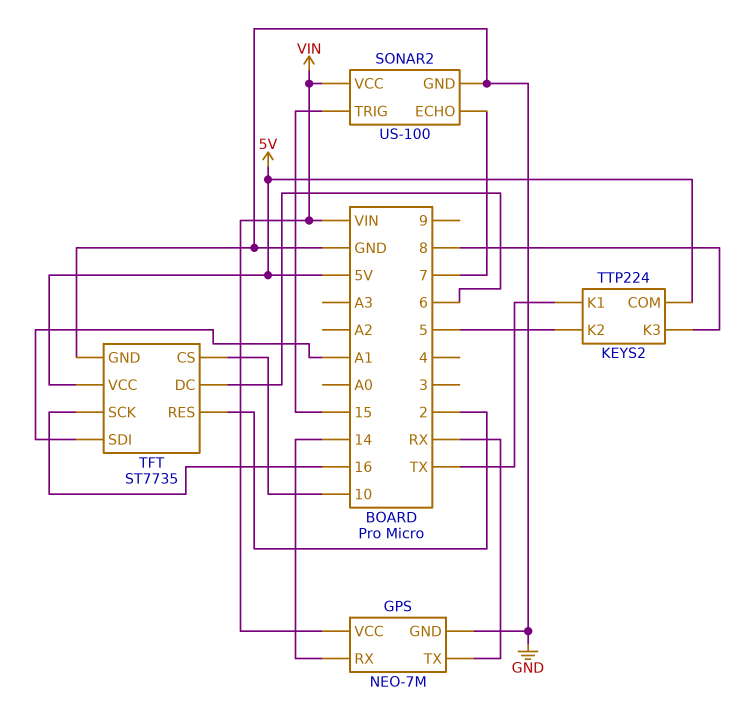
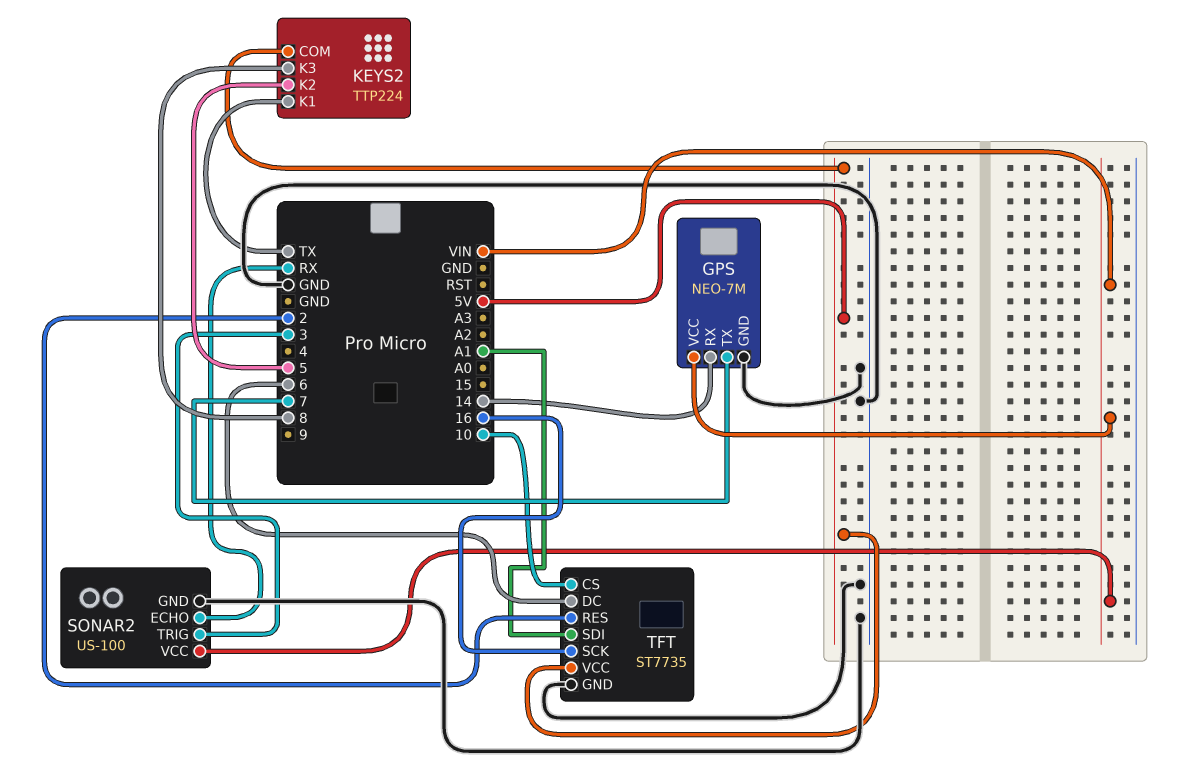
GPS pin TX: RX -> 7
SONAR2 pin ECHO: 7 -> RX
SONAR2 pin TRIG: 15 -> 3

